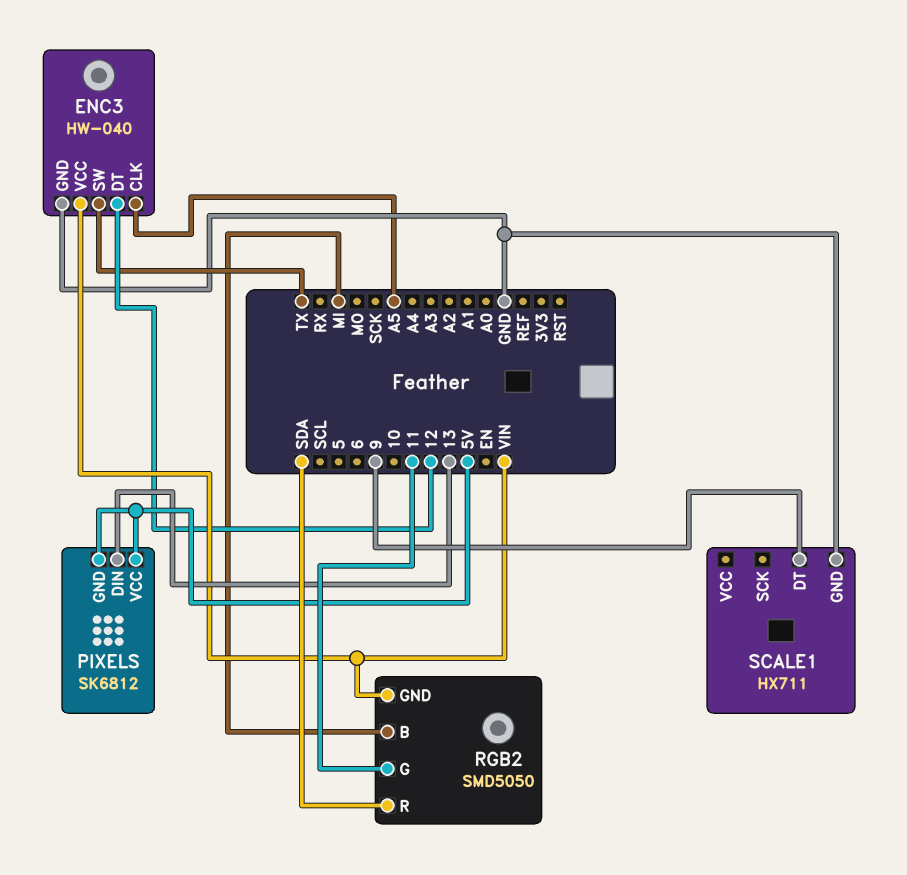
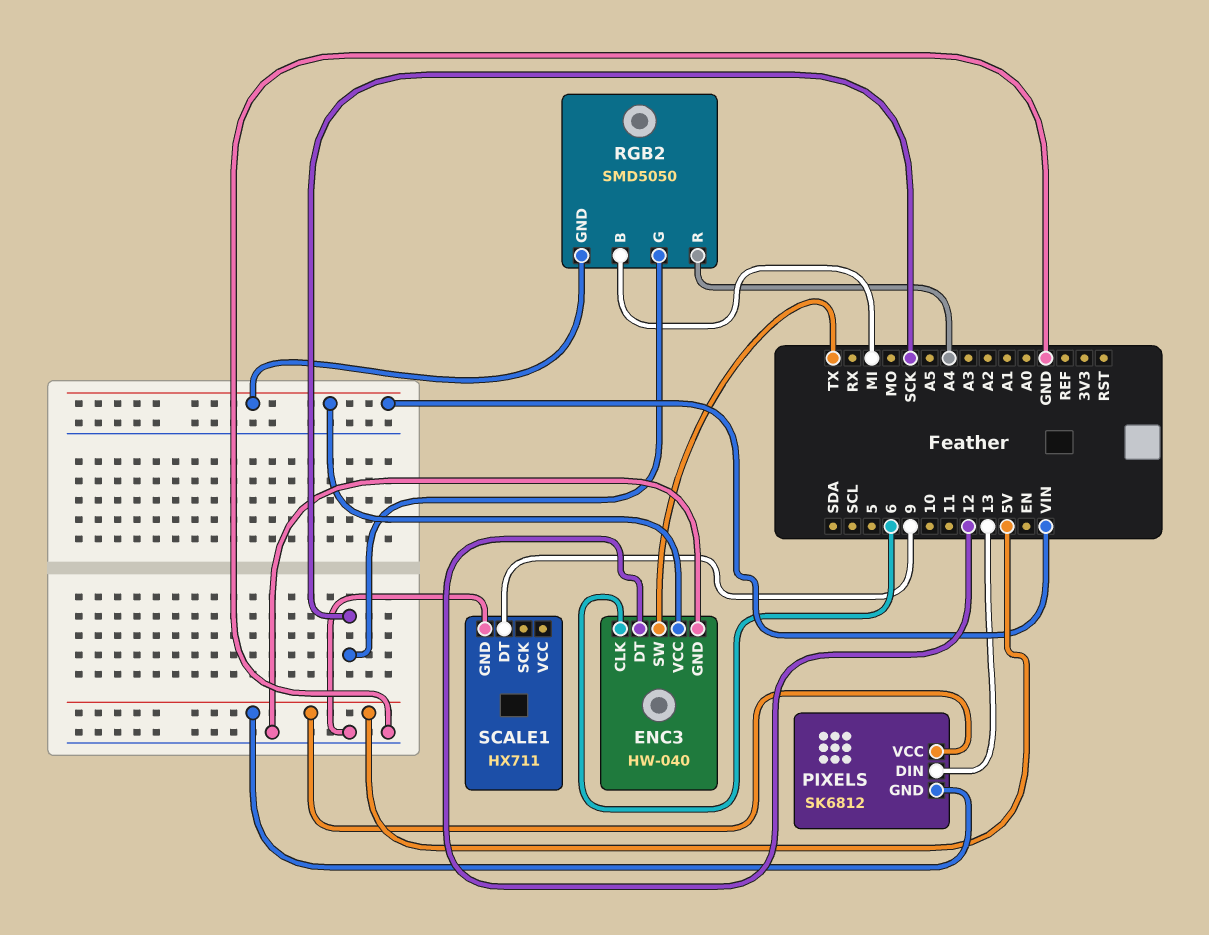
ENC3 pin CLK: A5 -> 6
RGB2 pin G: 11 -> SCK
RGB2 pin R: SDA -> A4

